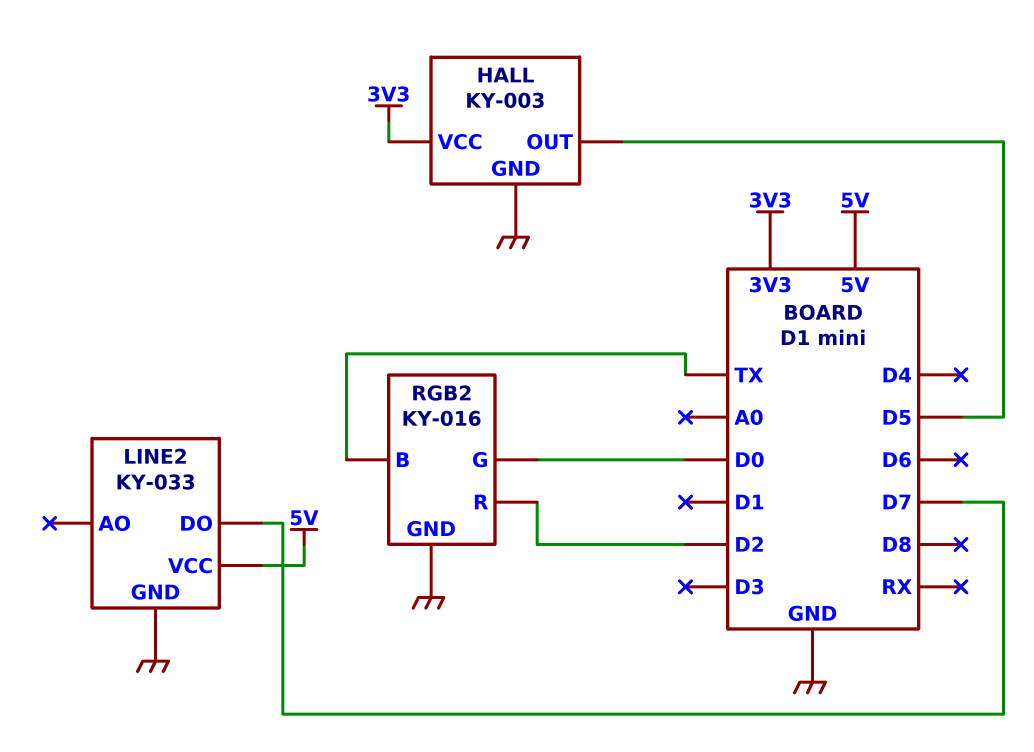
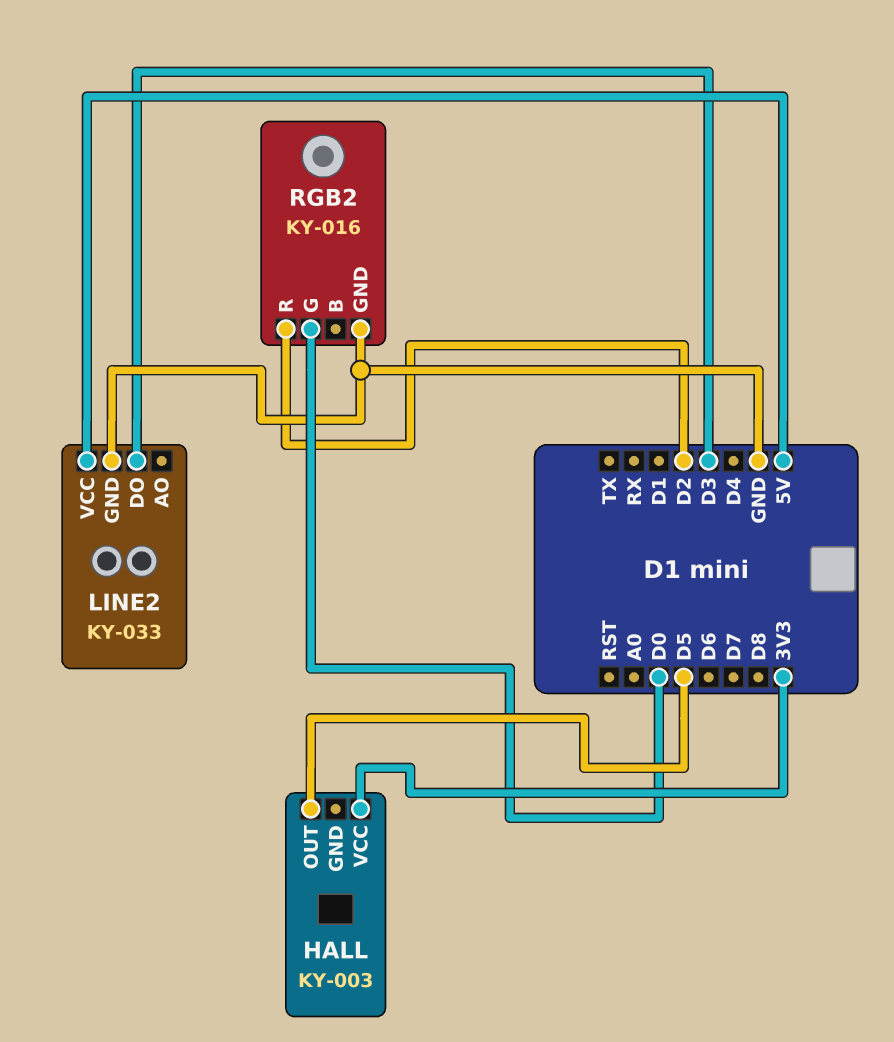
HALL pin GND: GND -> none
LINE2 pin DO: D7 -> D3
RGB2 pin B: TX -> none

